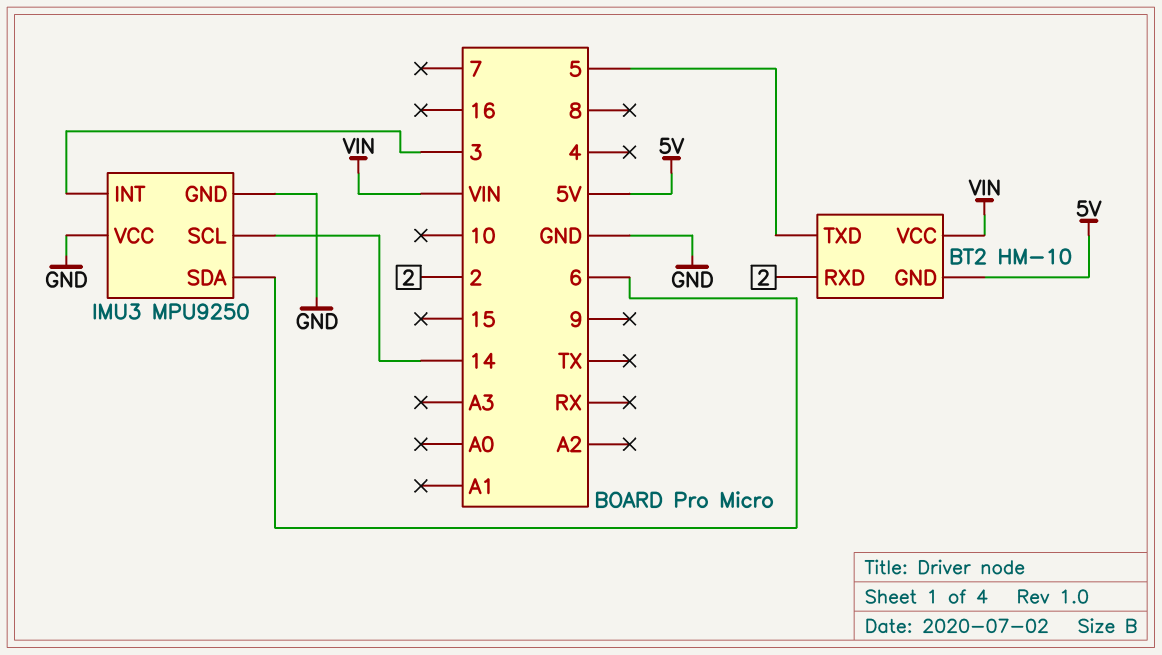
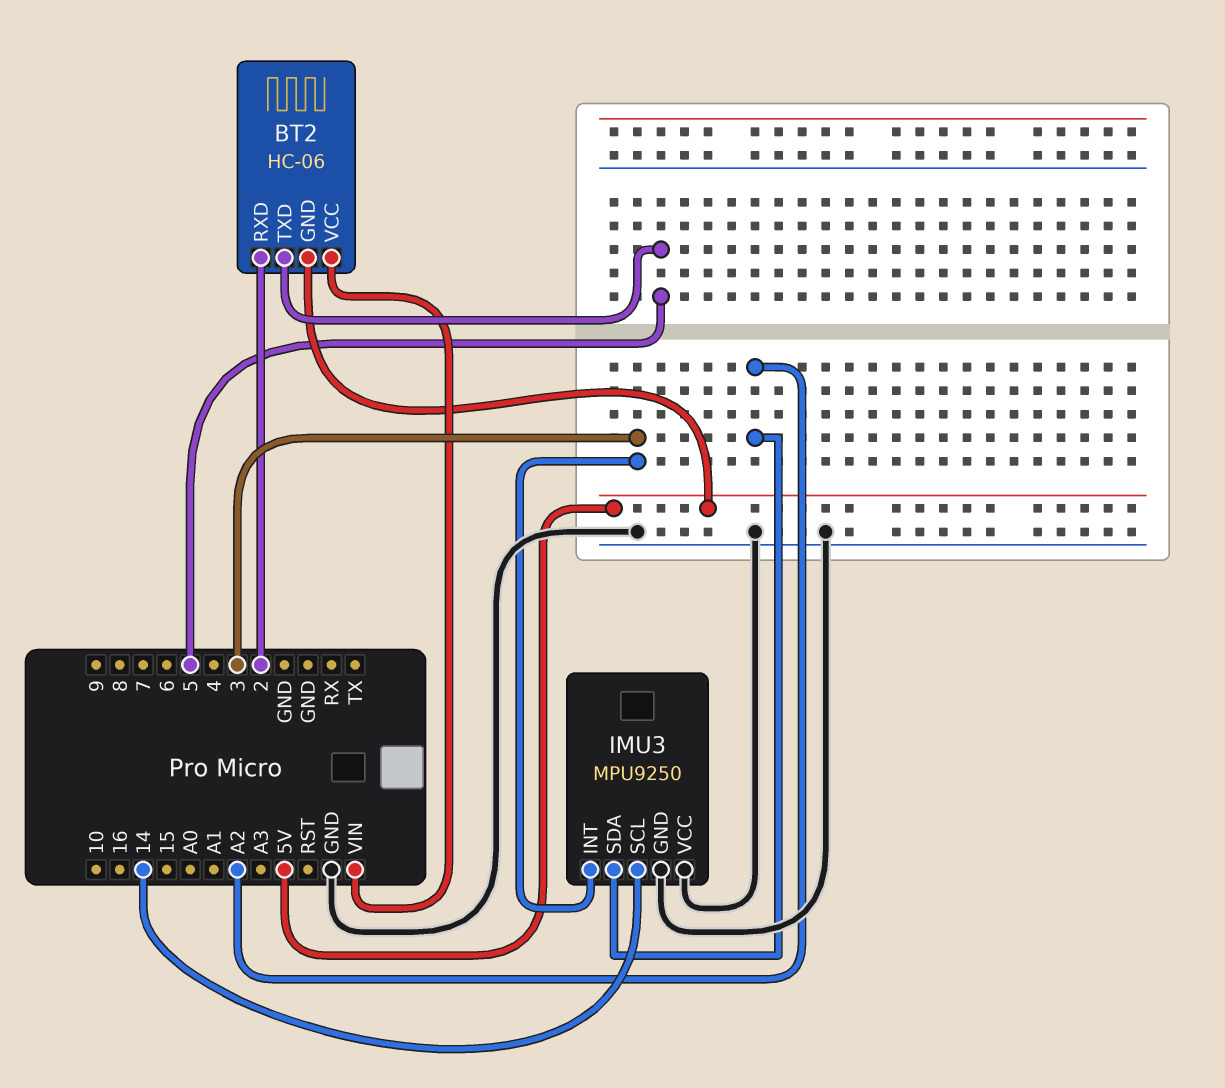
BT2: HM-10 -> HC-06
IMU3 pin SDA: 6 -> A2

